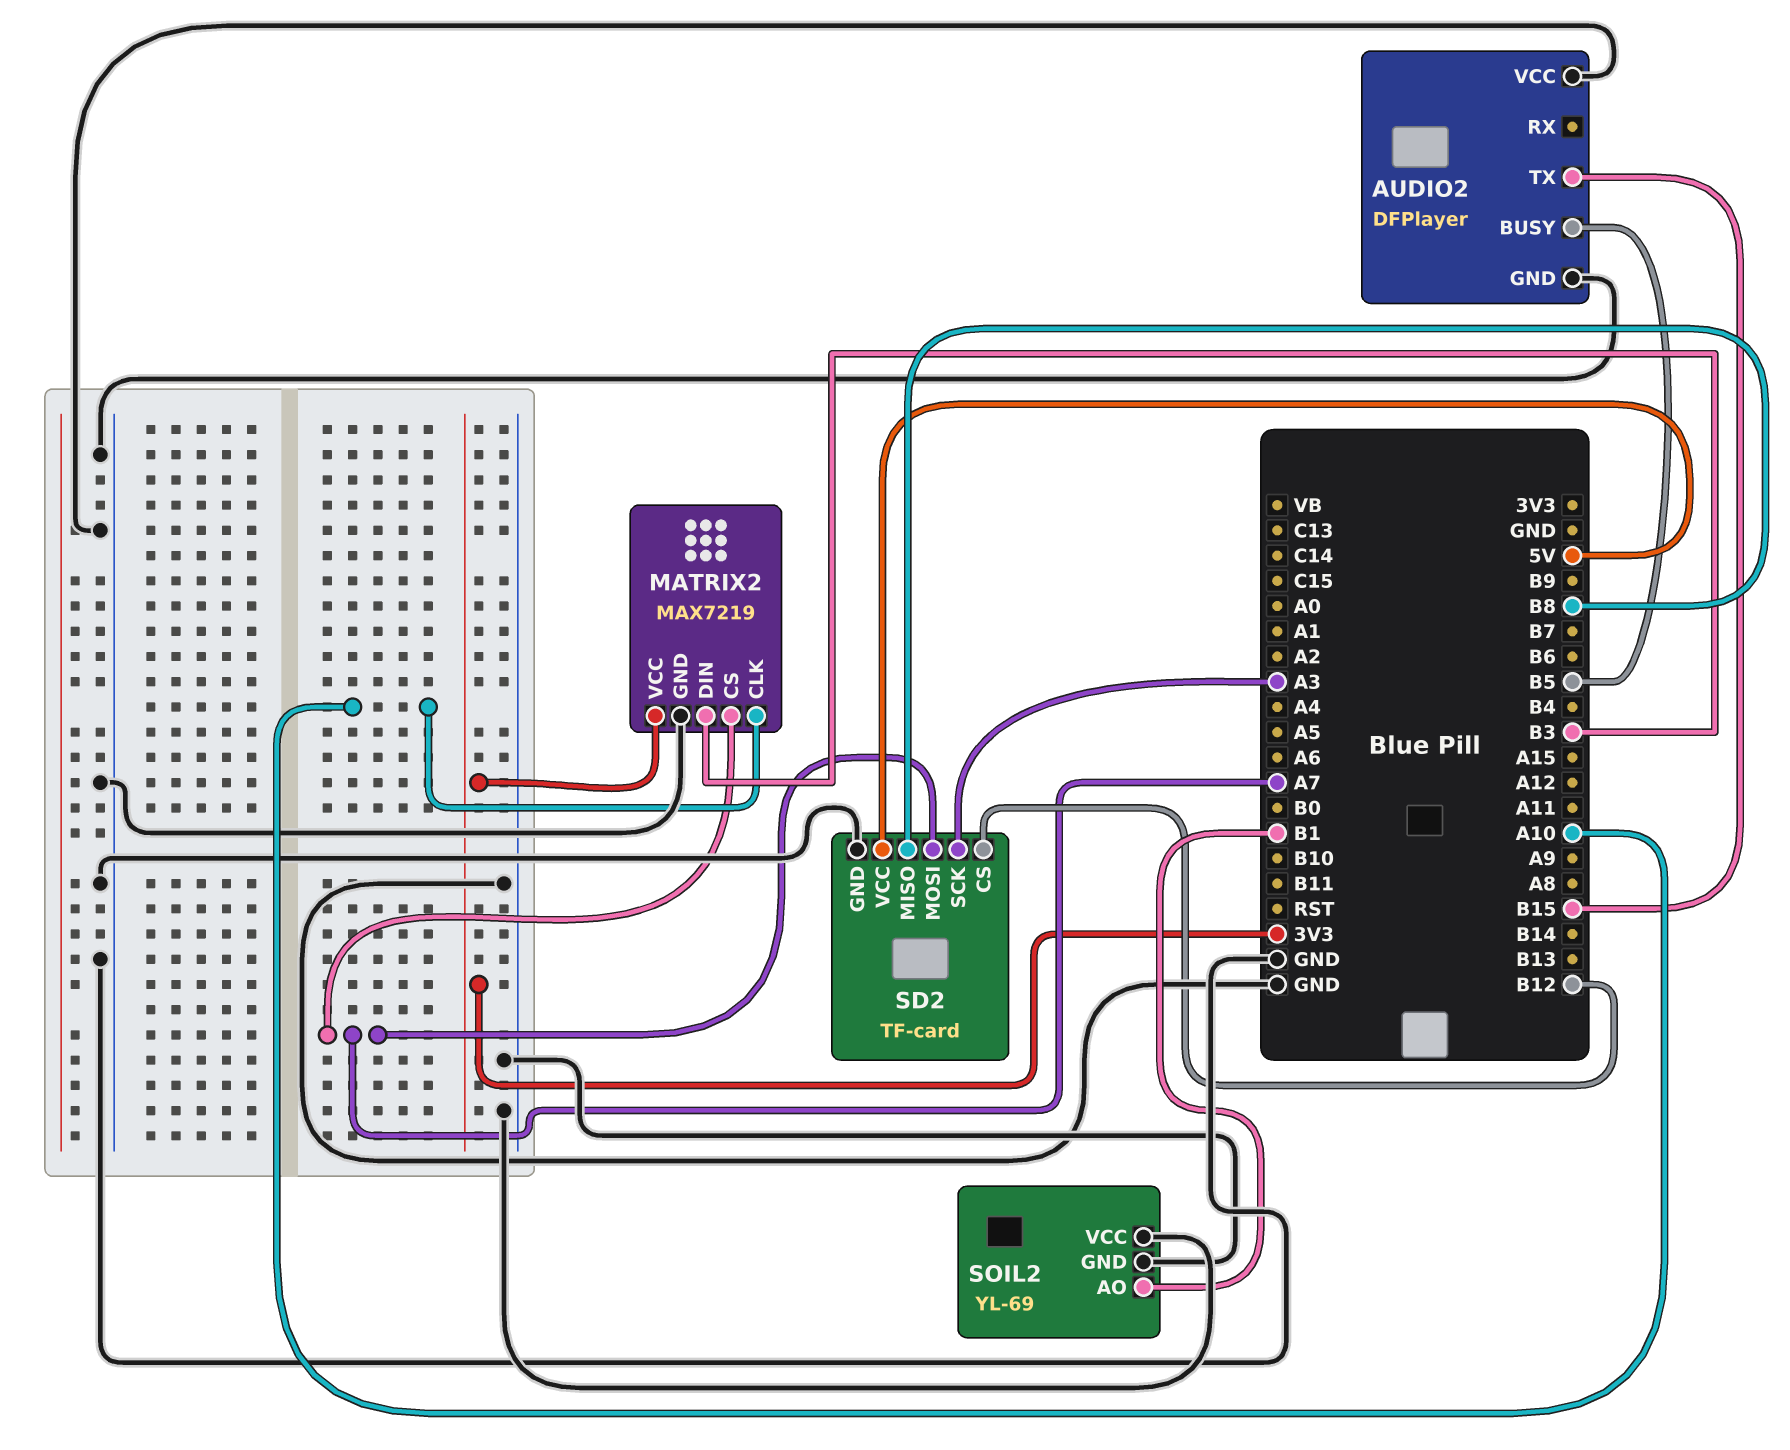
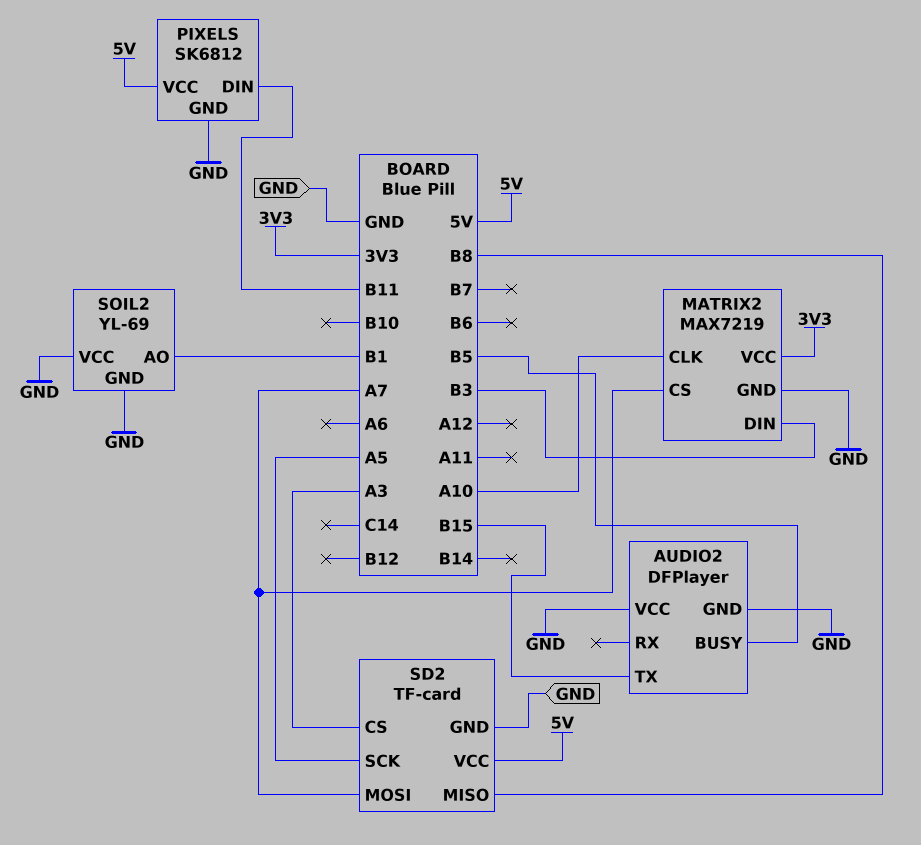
PIXELS: none -> SK6812
PIXELS pin DIN: none -> B11
PIXELS pin GND: none -> GND
PIXELS pin VCC: none -> 5V
SD2 pin CS: B12 -> A3
SD2 pin SCK: A3 -> A5

